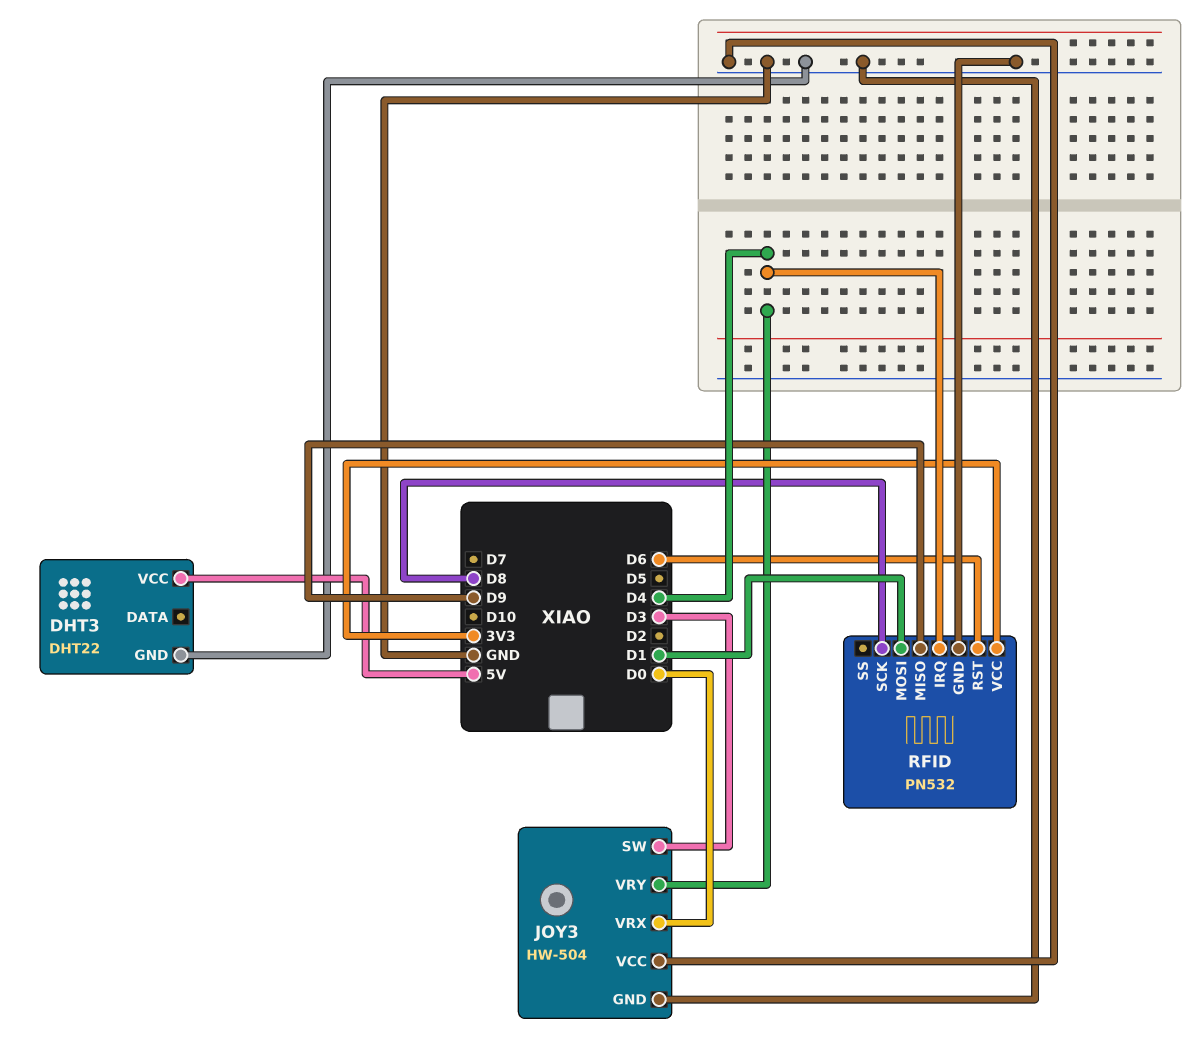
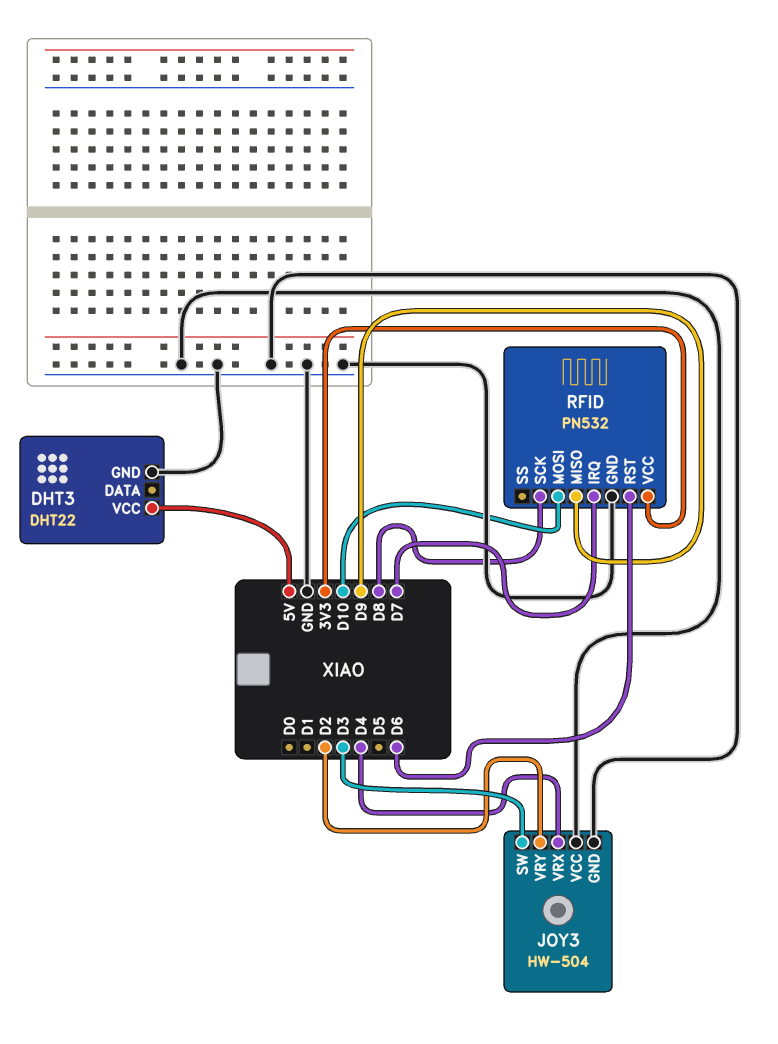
JOY3 pin VRX: D0 -> D4
JOY3 pin VRY: D4 -> D2
RFID pin IRQ: D4 -> D7
RFID pin MOSI: D1 -> D10

